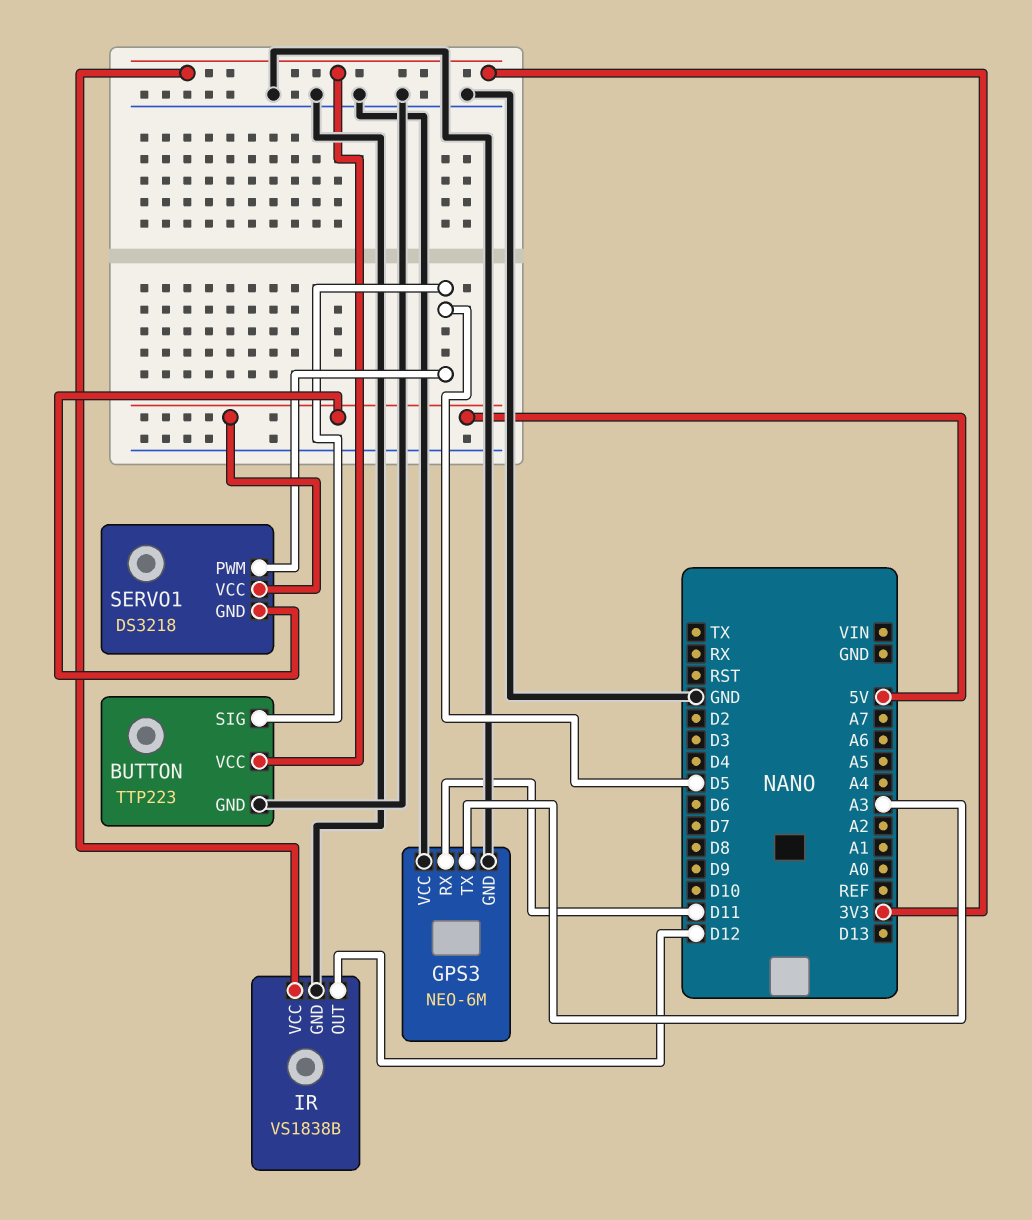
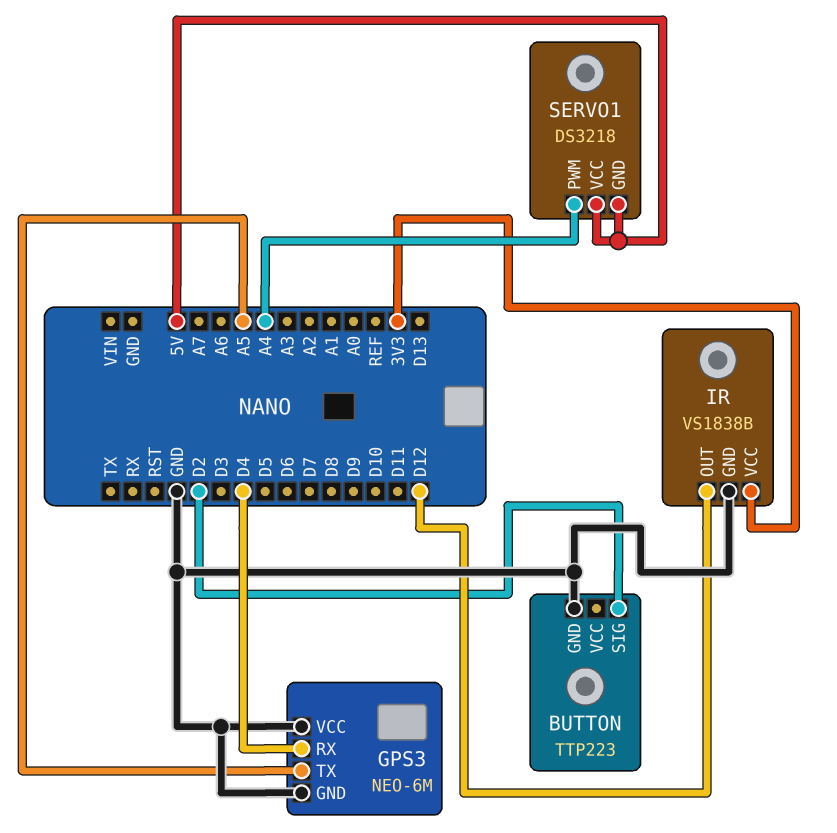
BUTTON pin SIG: D5 -> D2
BUTTON pin VCC: 3V3 -> none
GPS3 pin RX: D11 -> D4
GPS3 pin TX: A3 -> A5
SERVO1 pin PWM: D5 -> A4

